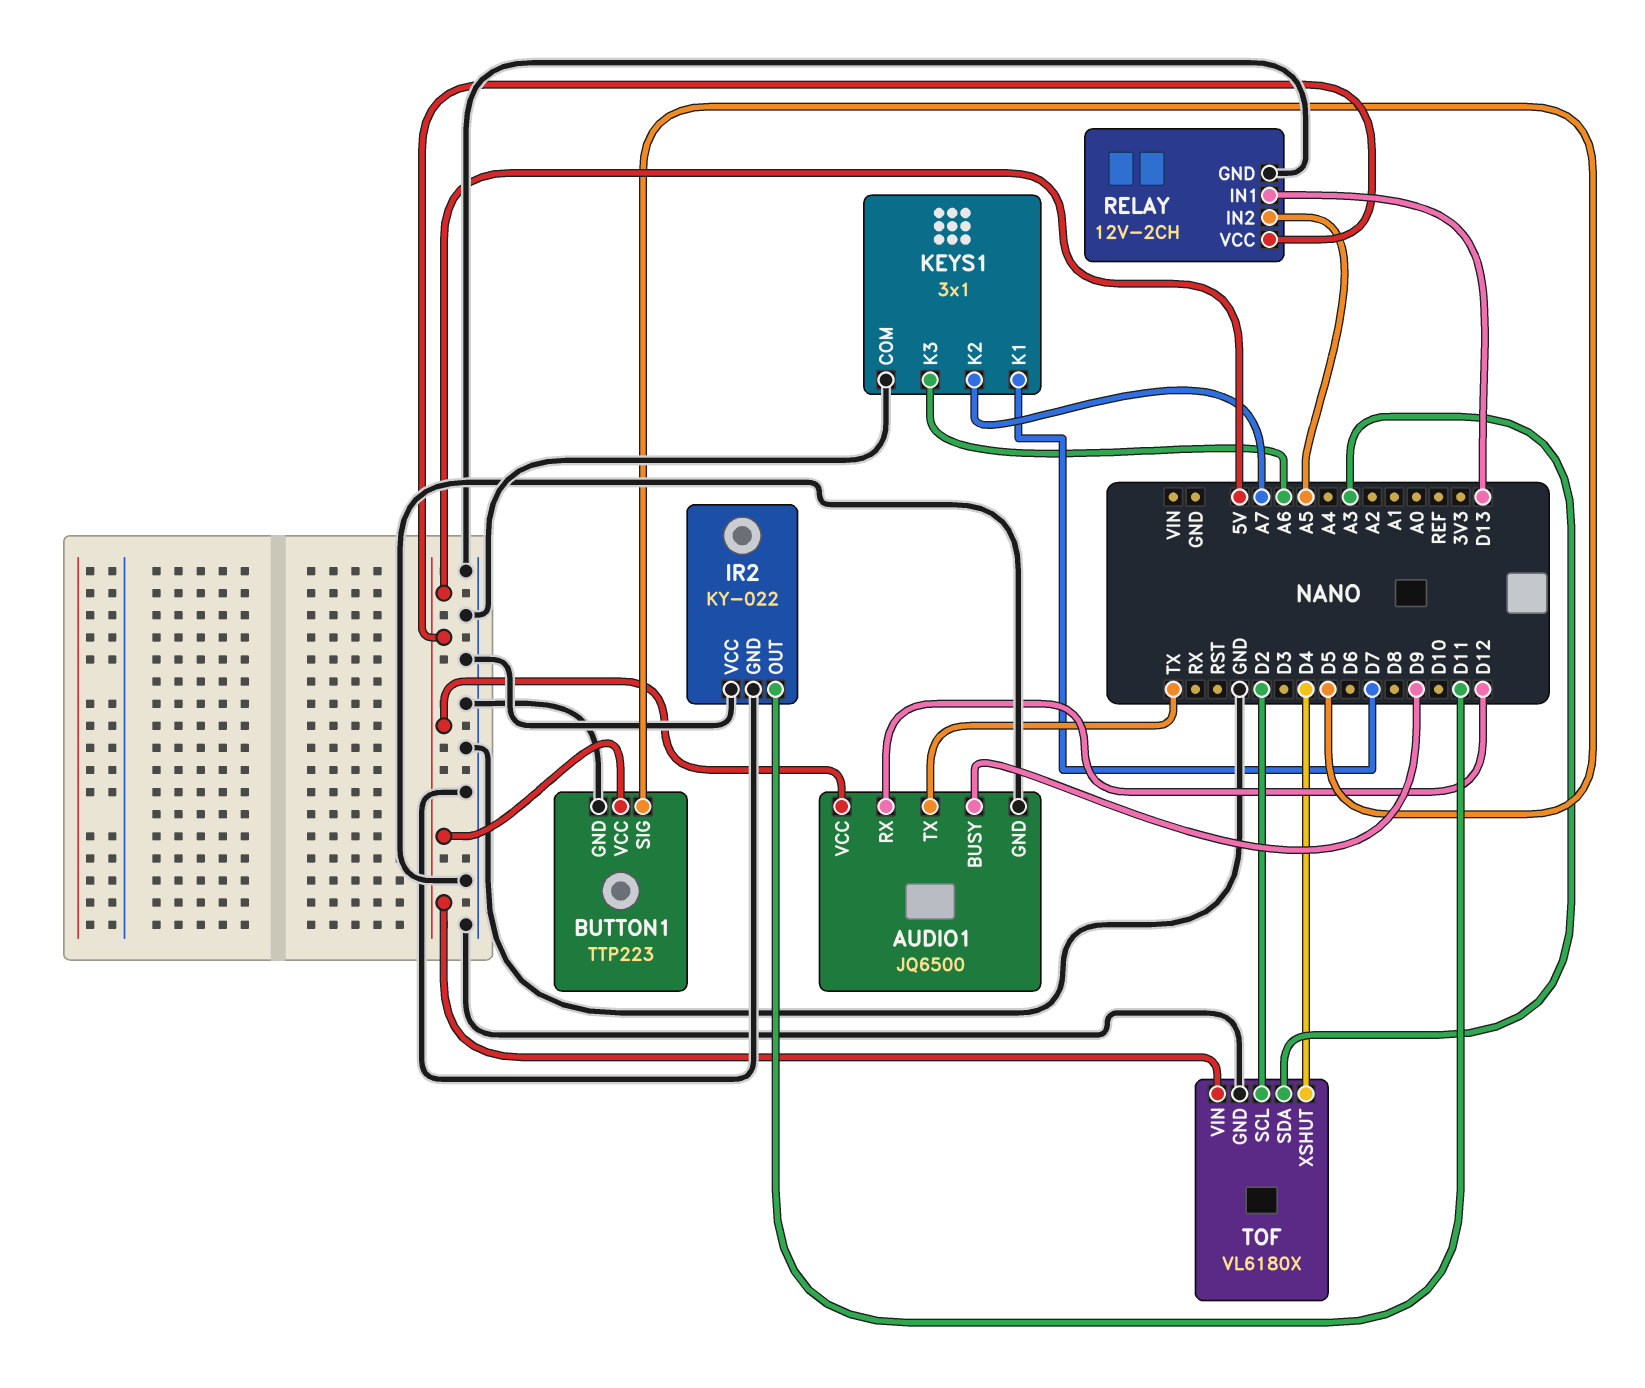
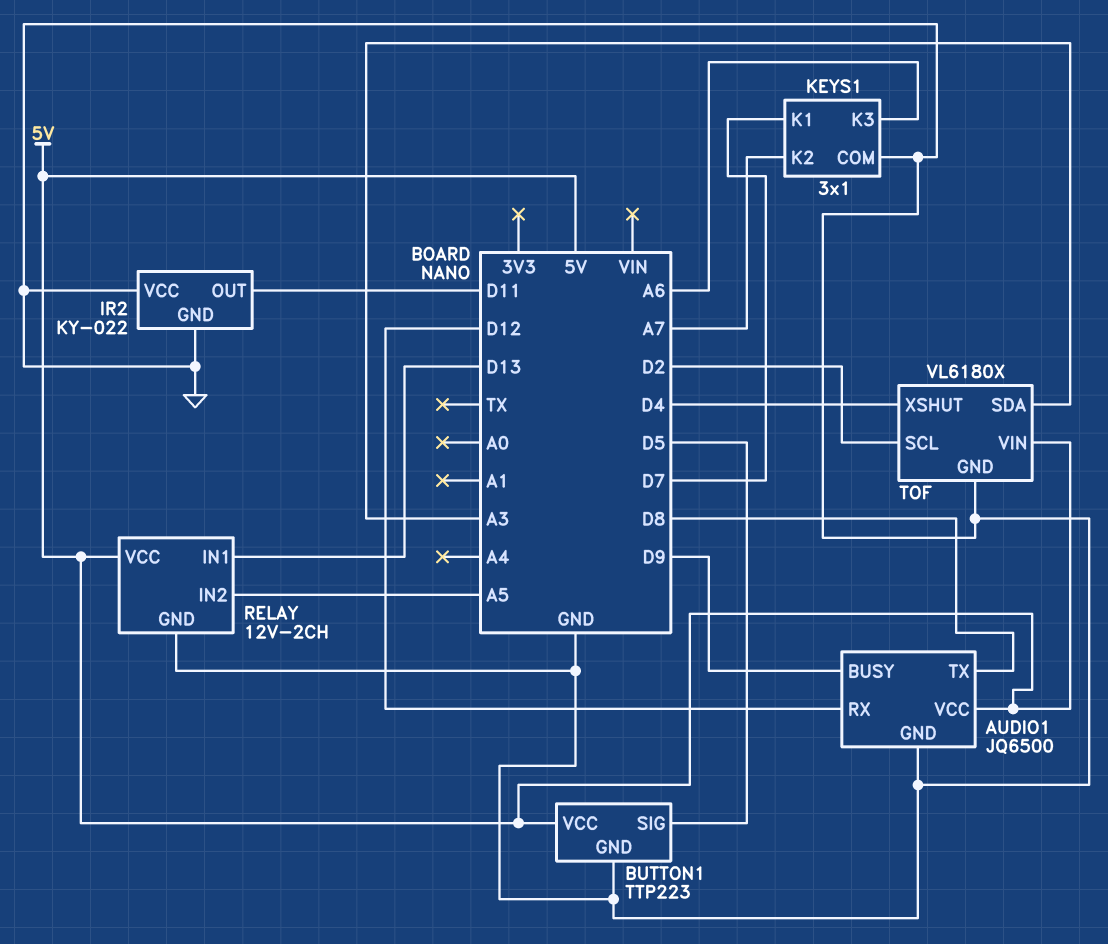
AUDIO1 pin TX: TX -> D8

